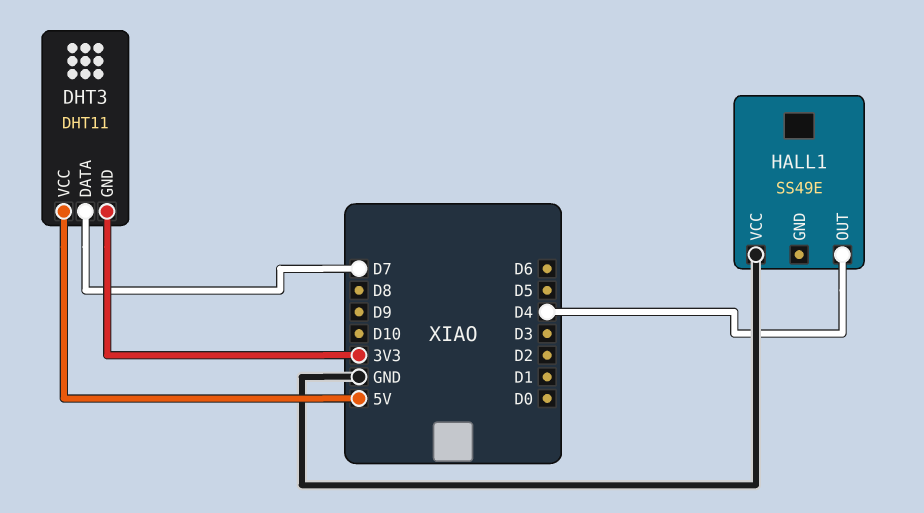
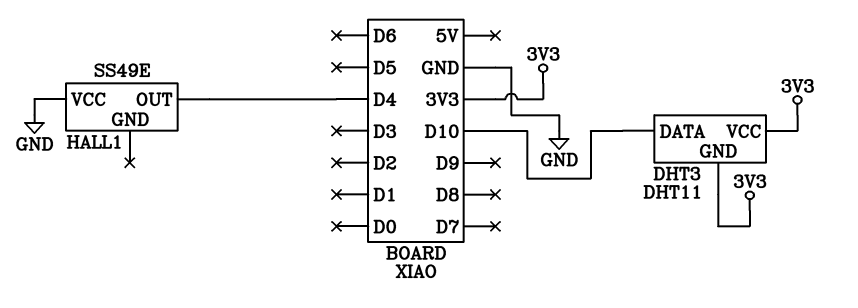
DHT3 pin DATA: D7 -> D10
DHT3 pin VCC: 5V -> 3V3

